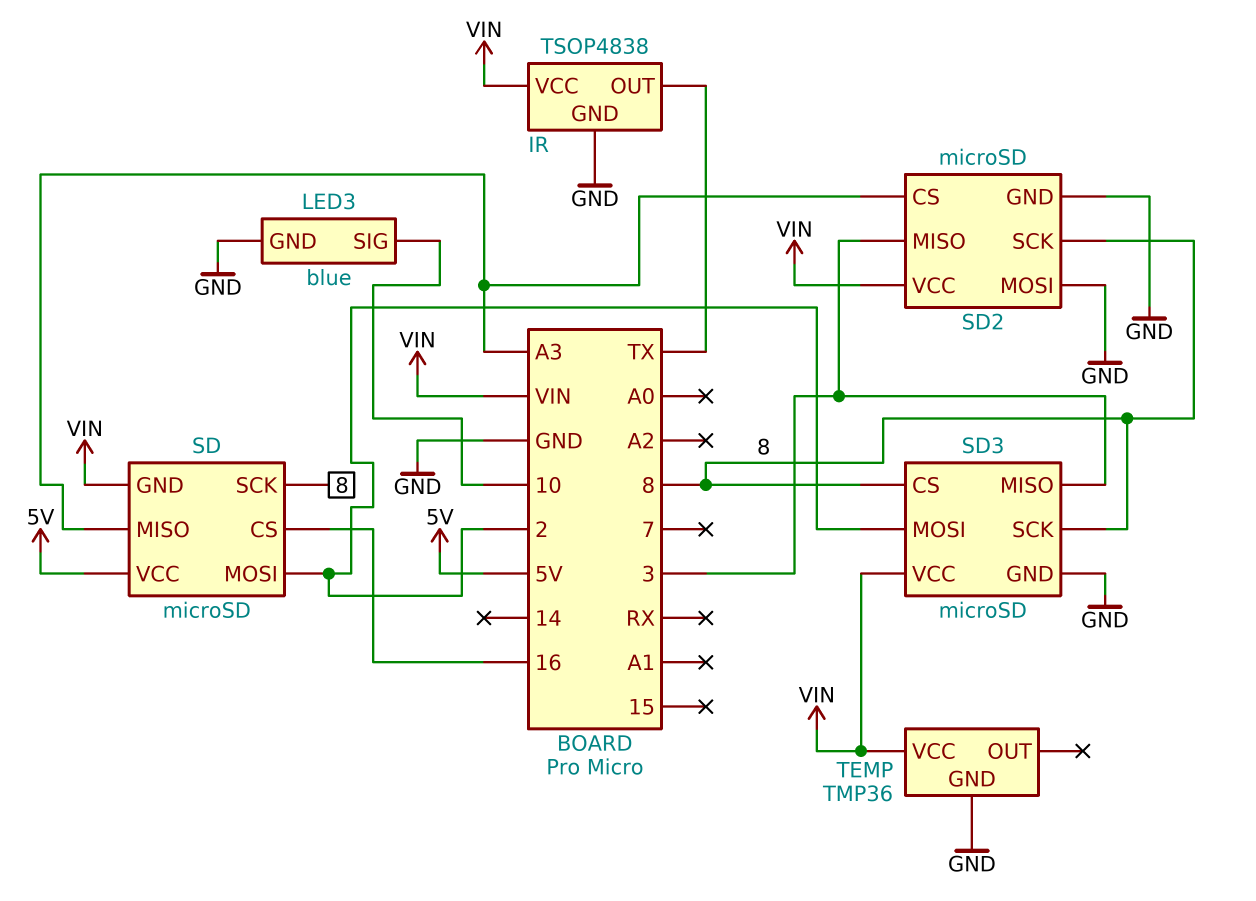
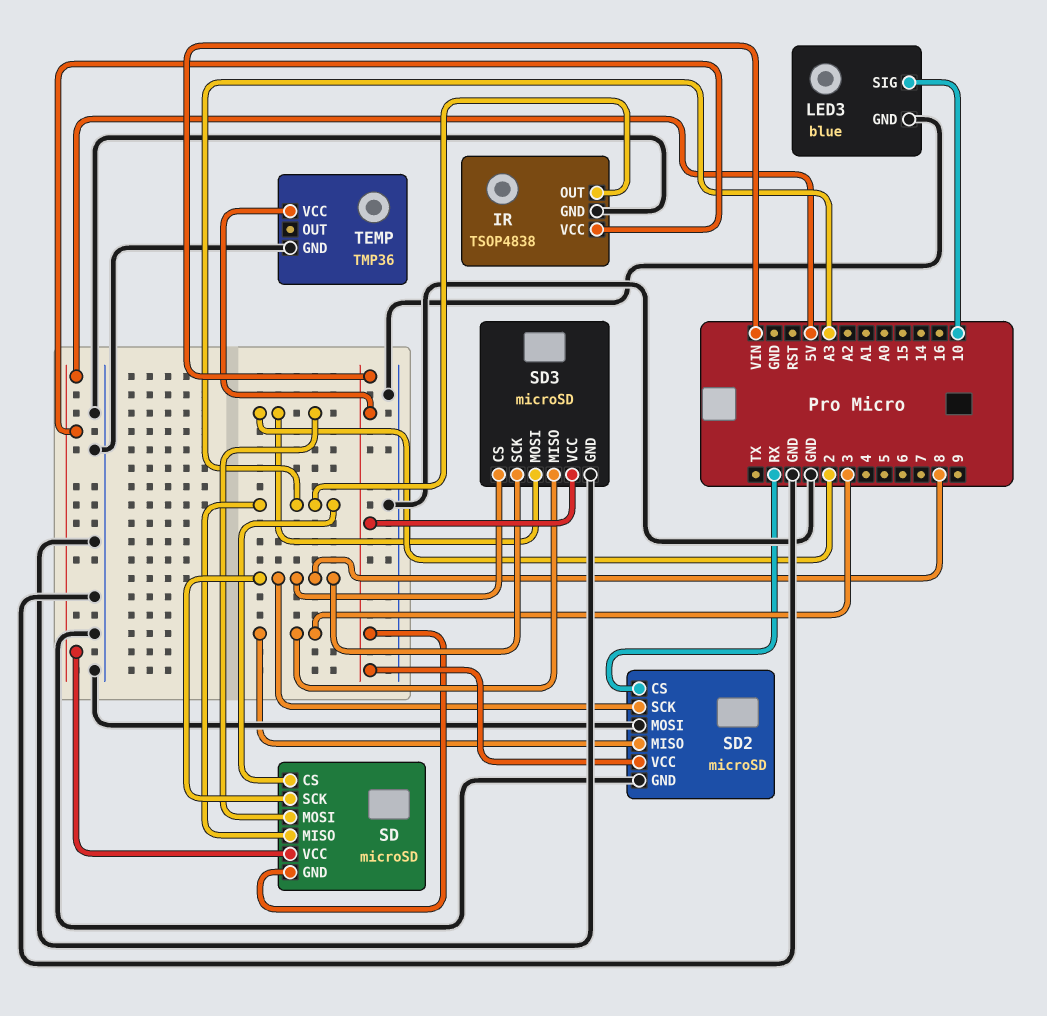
IR pin OUT: TX -> A3
IR pin VCC: VIN -> 5V
SD pin CS: 16 -> A3
SD2 pin CS: A3 -> RX

